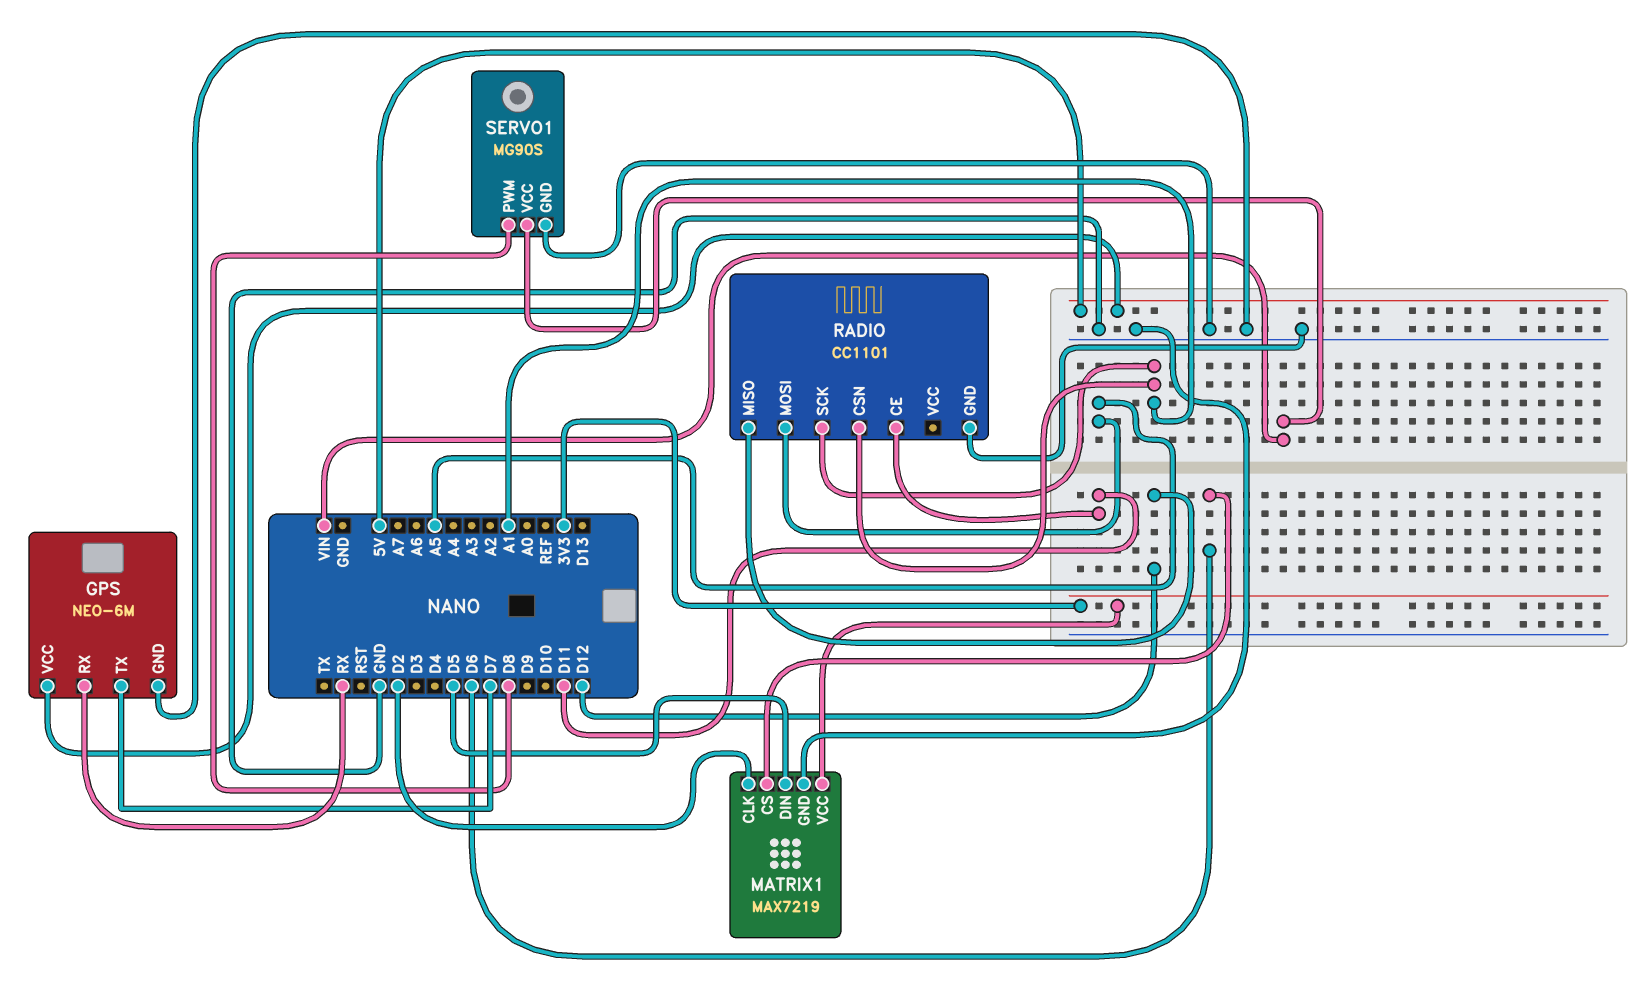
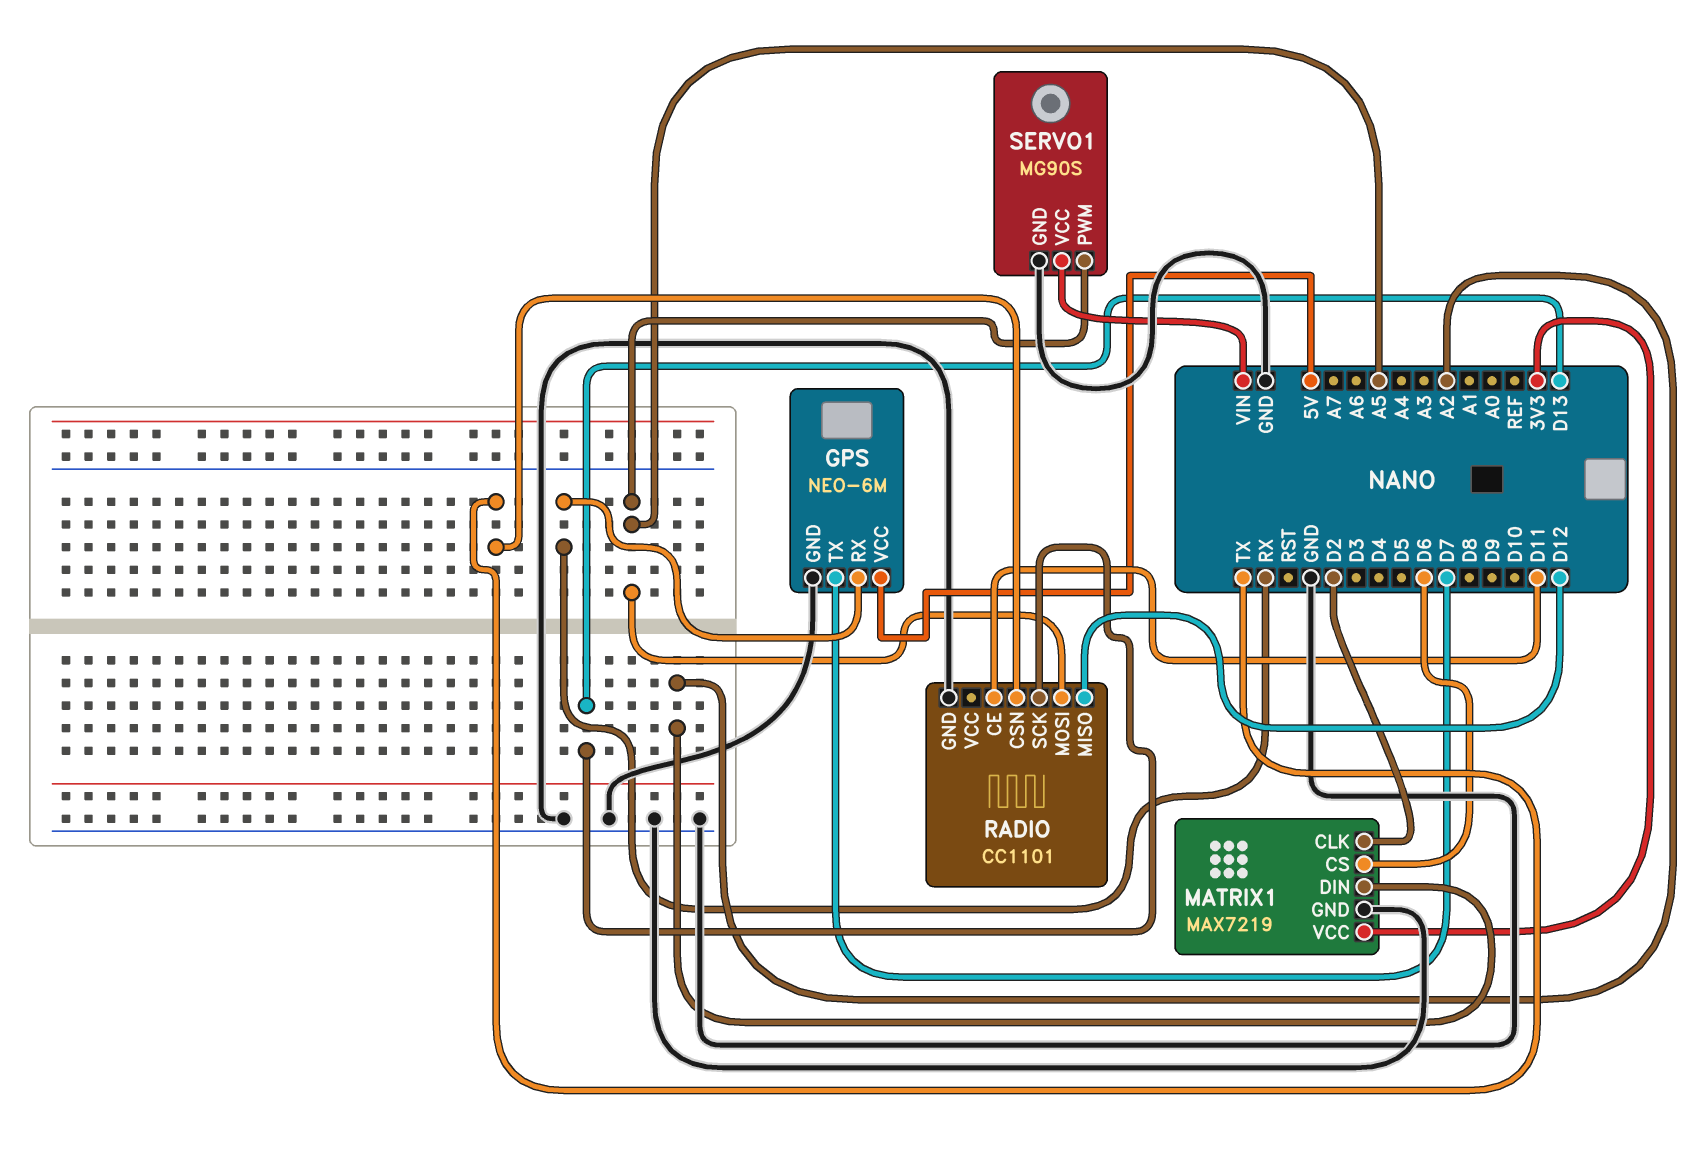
MATRIX1 pin DIN: D5 -> A2
RADIO pin CSN: A1 -> TX
RADIO pin SCK: A1 -> D13
SERVO1 pin PWM: D8 -> A5

